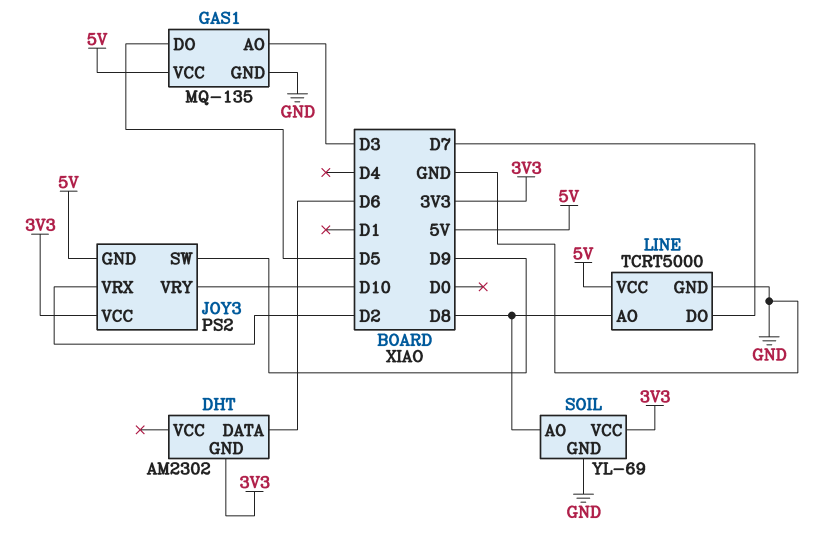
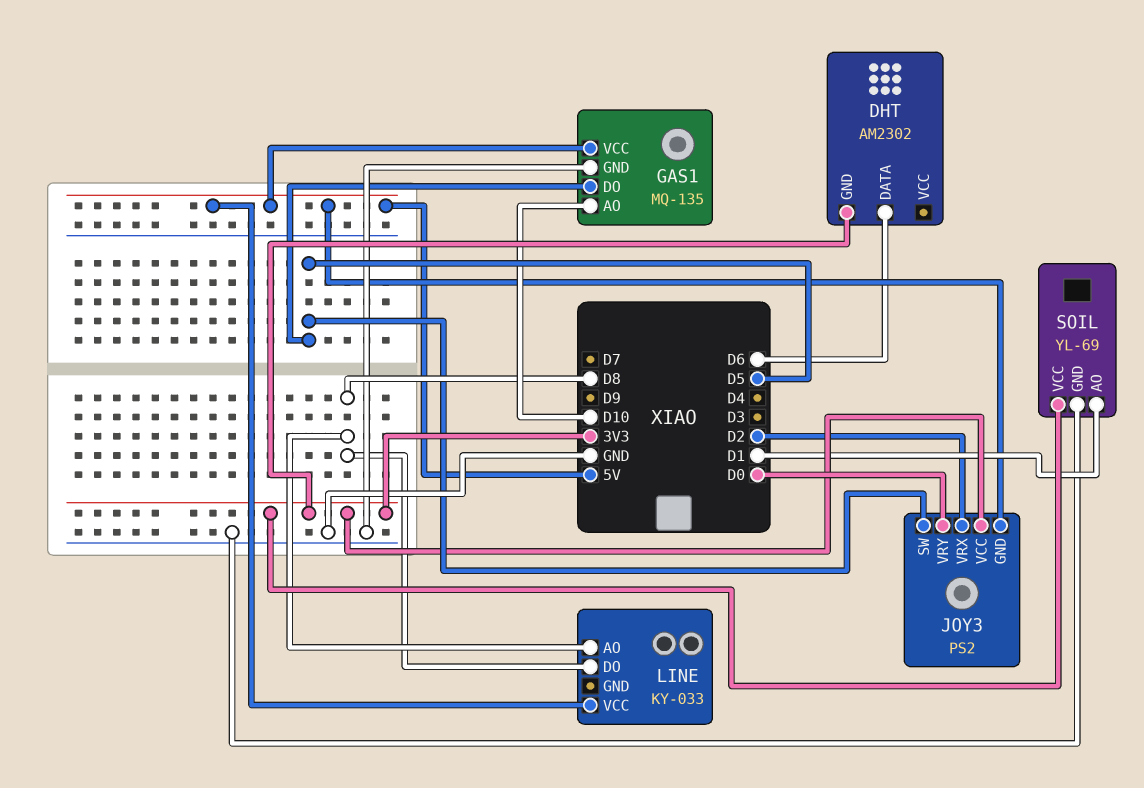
GAS1 pin AO: D3 -> D10
JOY3 pin SW: D9 -> D5
JOY3 pin VRY: D10 -> D0
LINE: TCRT5000 -> KY-033
LINE pin DO: D7 -> D8
LINE pin GND: GND -> none
SOIL pin AO: D8 -> D1

